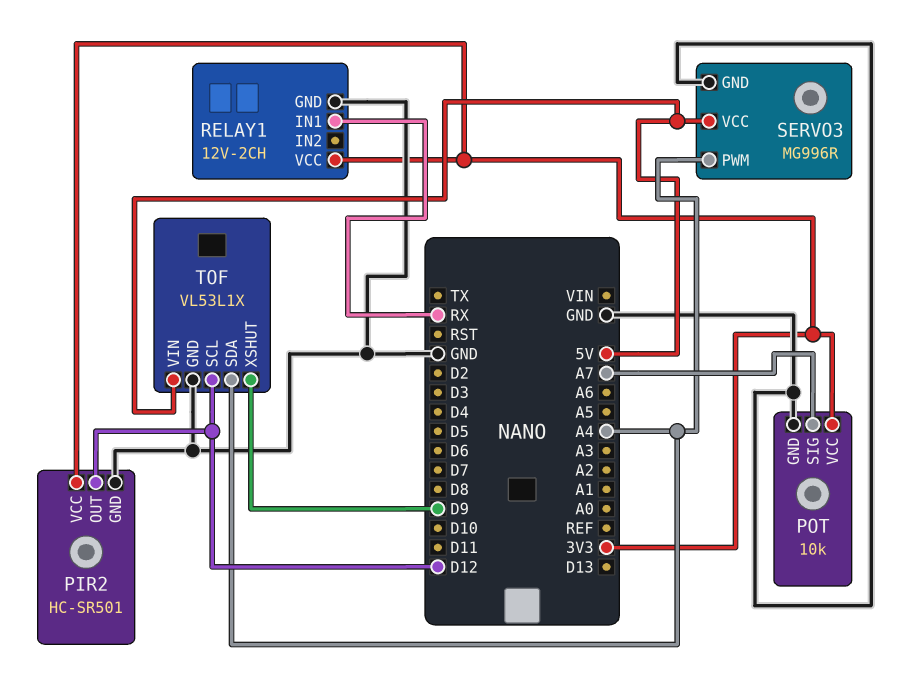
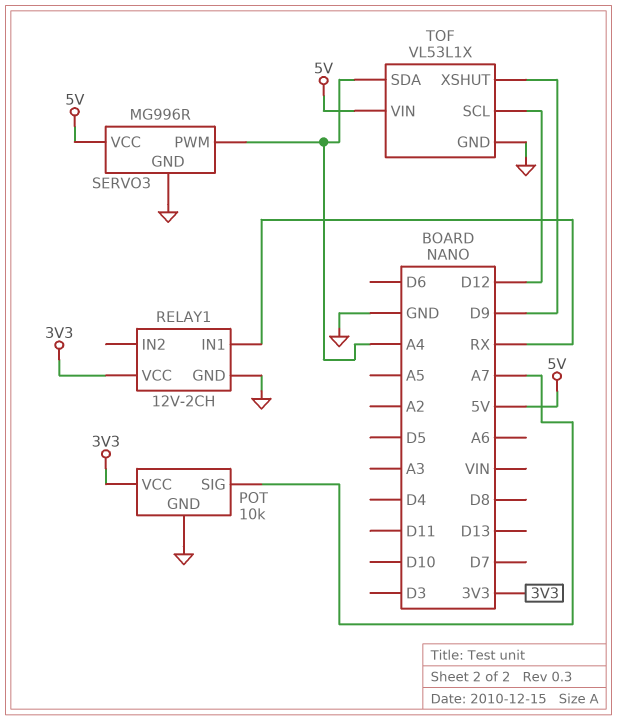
PIR2: HC-SR501 -> none
PIR2 pin GND: GND -> none
PIR2 pin OUT: D12 -> none
PIR2 pin VCC: 3V3 -> none

